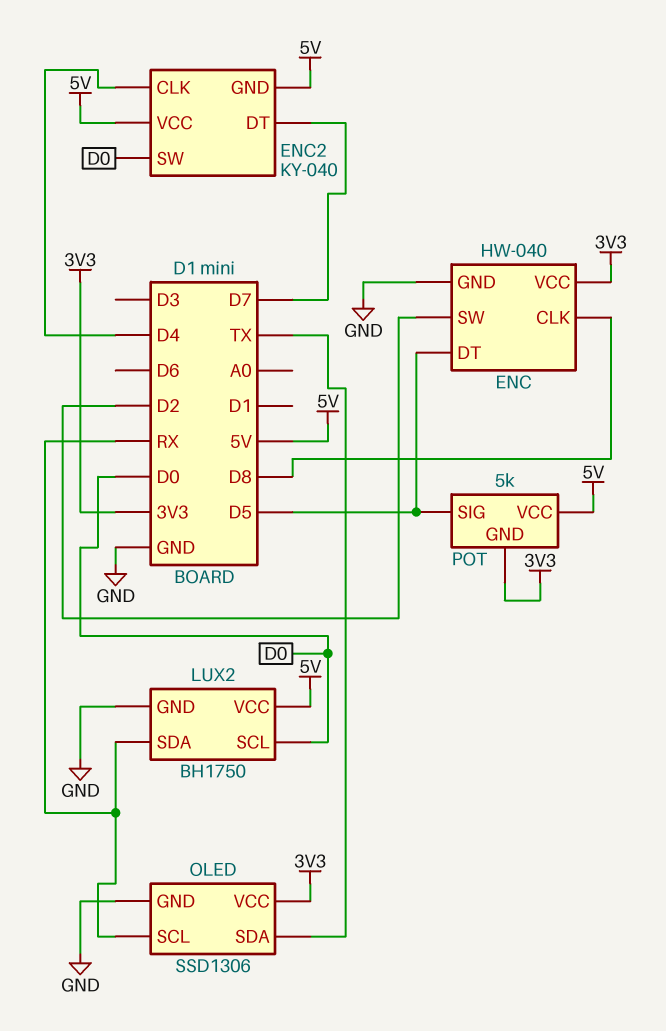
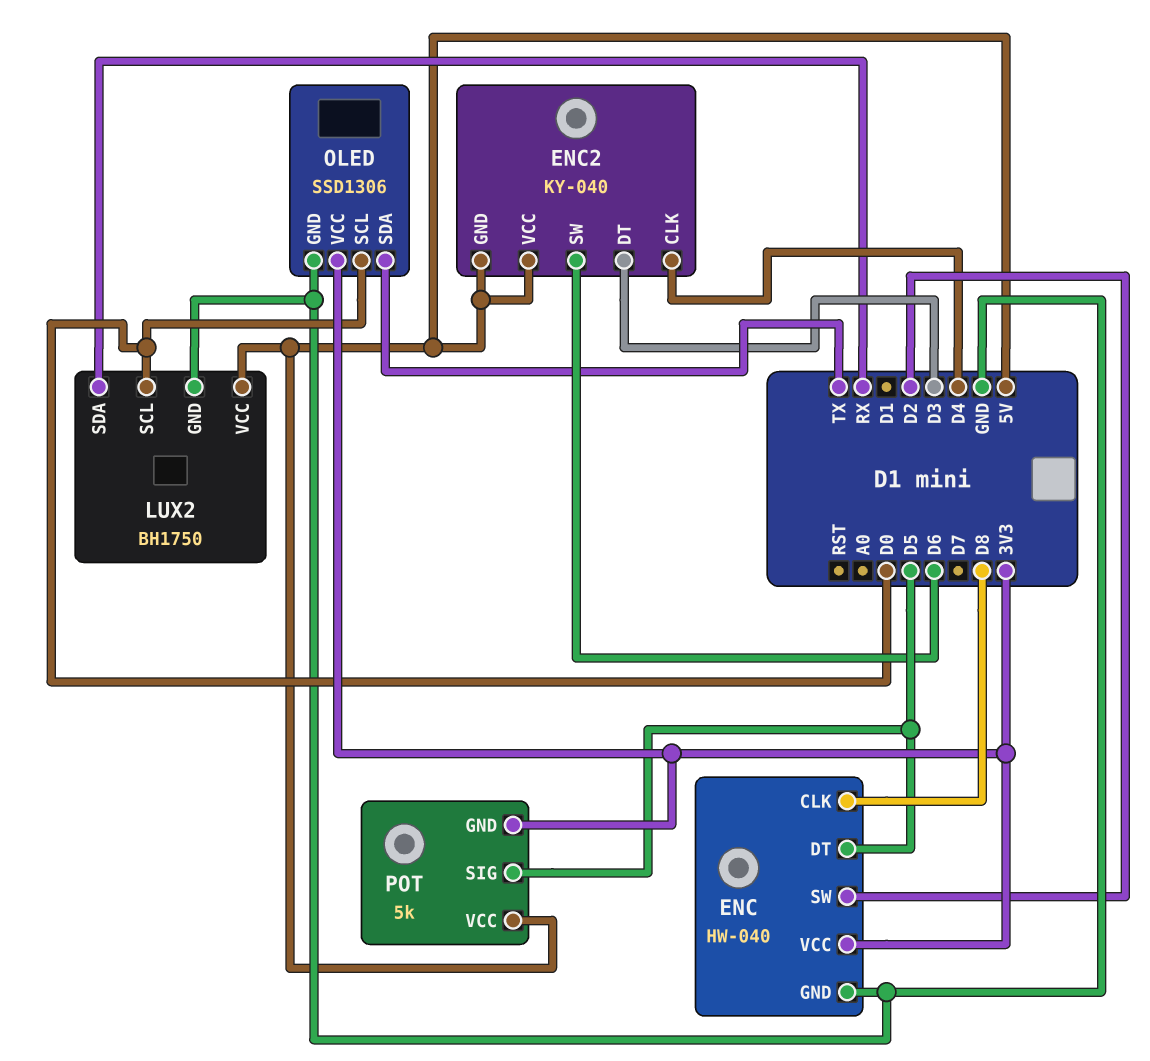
ENC2 pin DT: D7 -> D3
ENC2 pin SW: D0 -> D6
OLED pin SCL: RX -> D0

